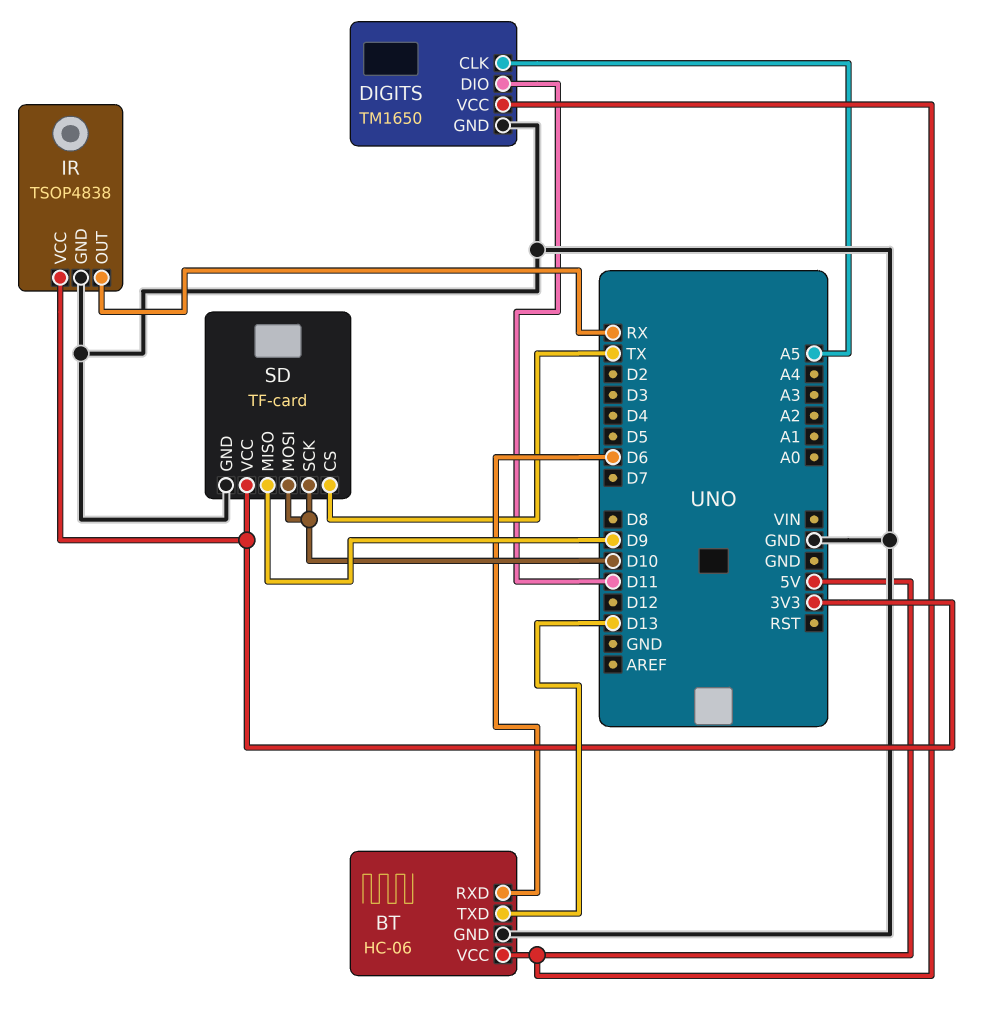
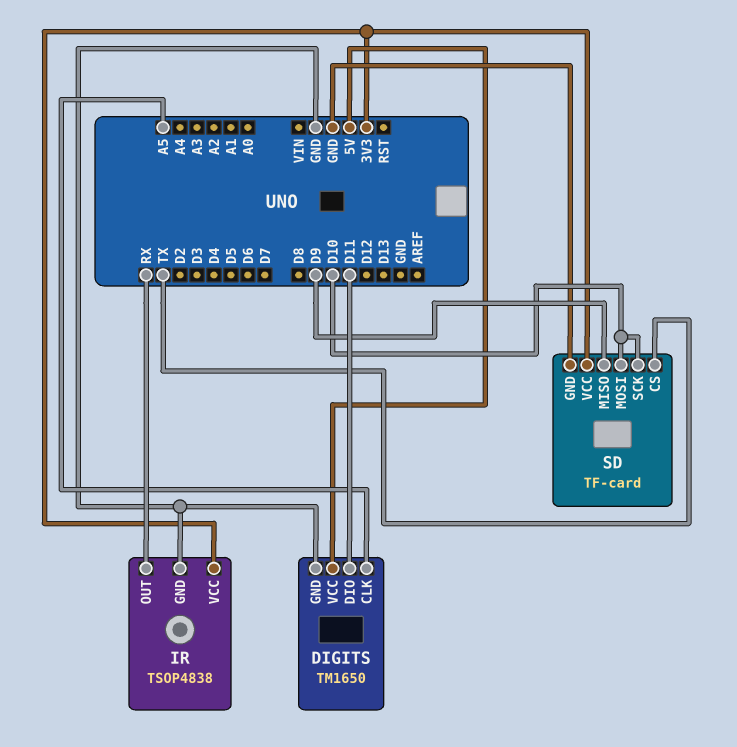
BT: HC-06 -> none
BT pin GND: GND -> none
BT pin RXD: D6 -> none
BT pin TXD: D13 -> none
BT pin VCC: 5V -> none

